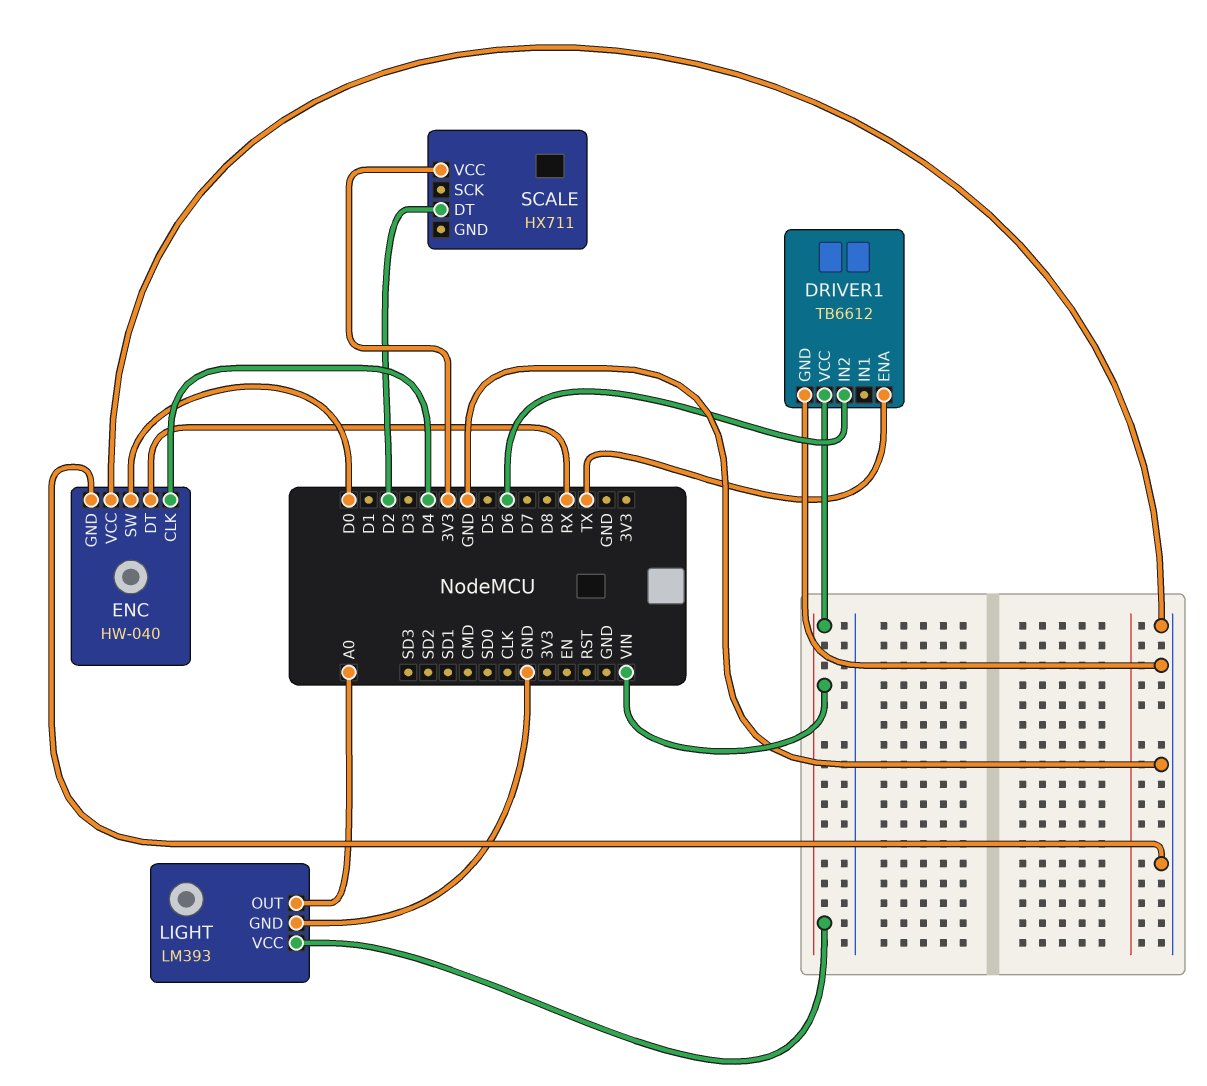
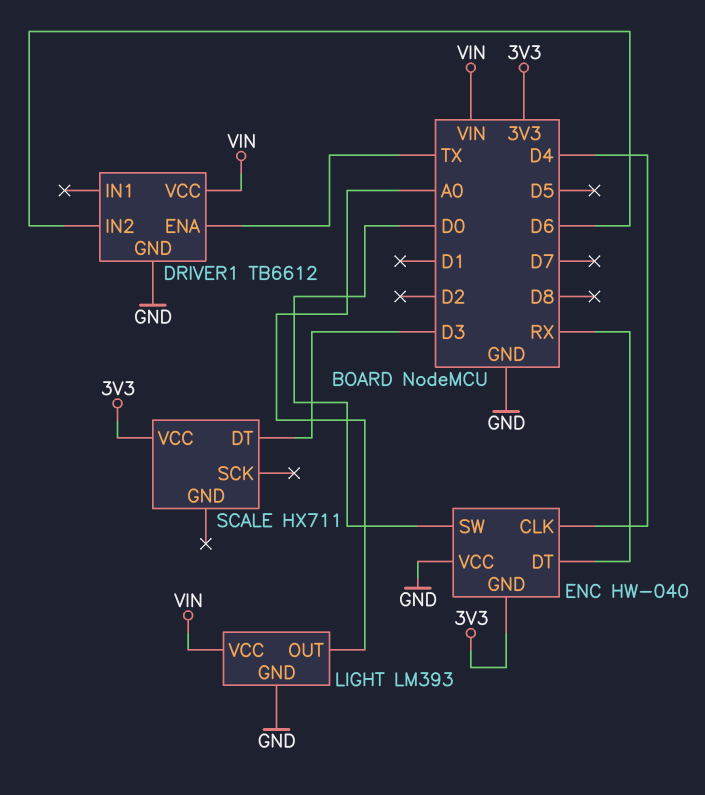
ENC pin GND: GND -> 3V3
SCALE pin DT: D2 -> D3

